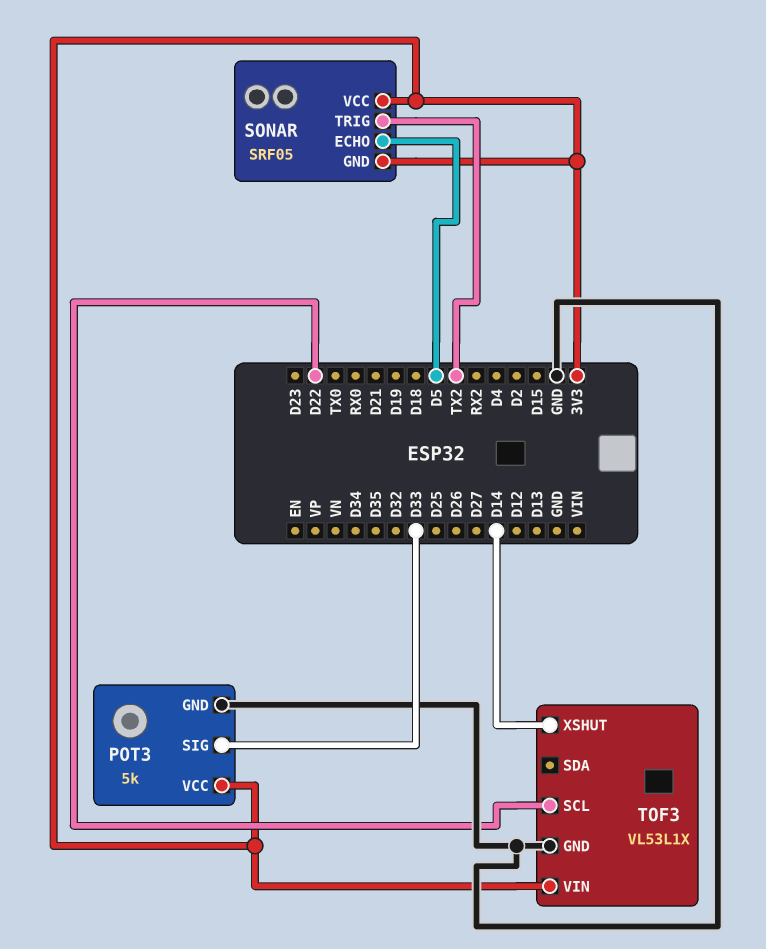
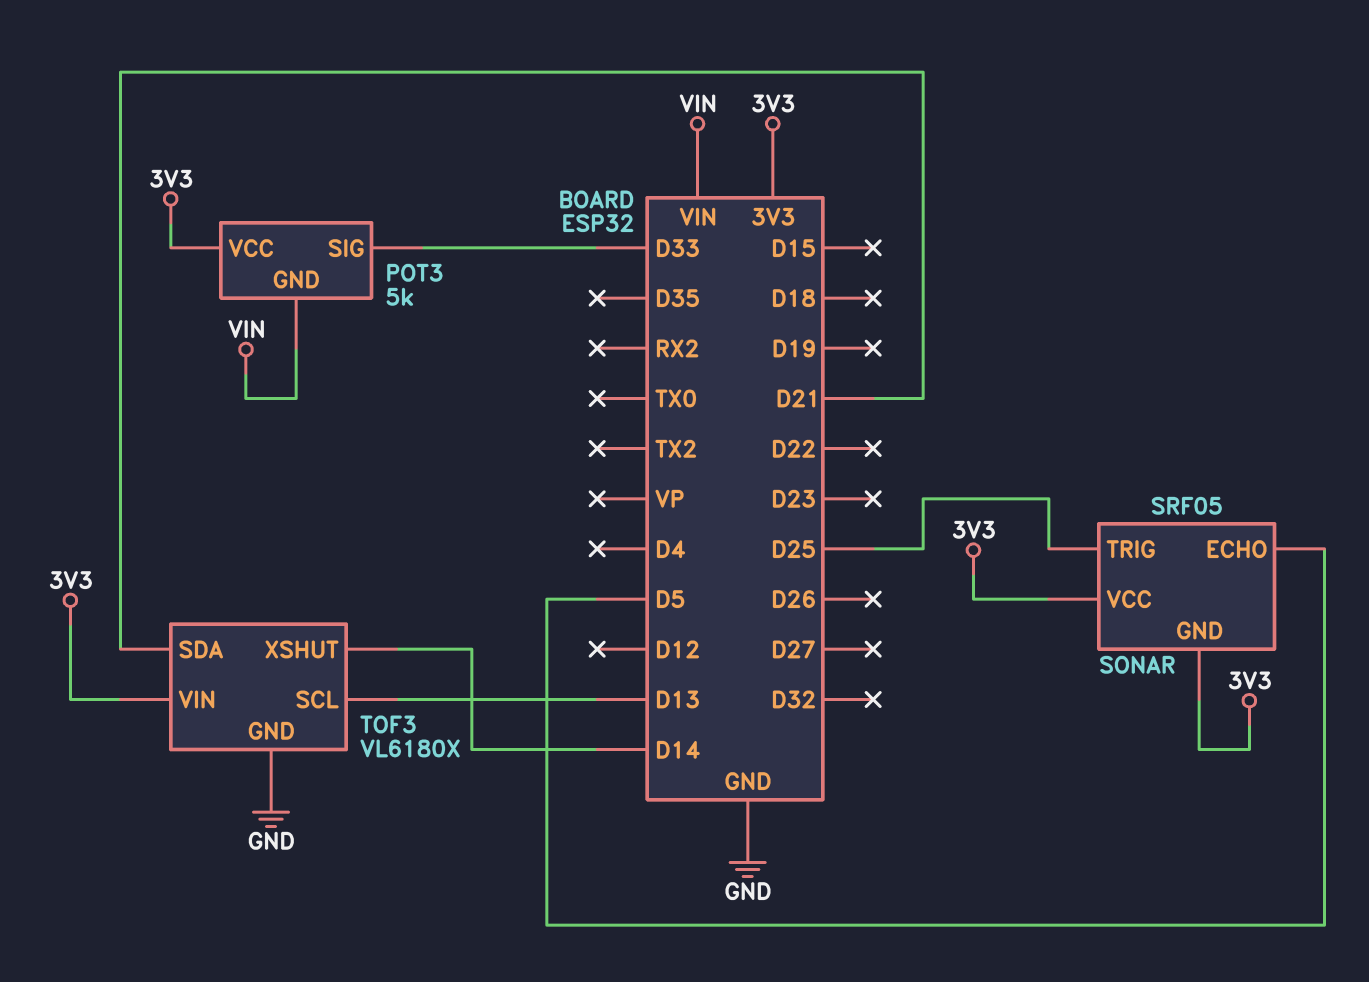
POT3 pin GND: GND -> VIN
SONAR pin TRIG: TX2 -> D25
TOF3: VL53L1X -> VL6180X
TOF3 pin SCL: D22 -> D13
TOF3 pin SDA: none -> D21

